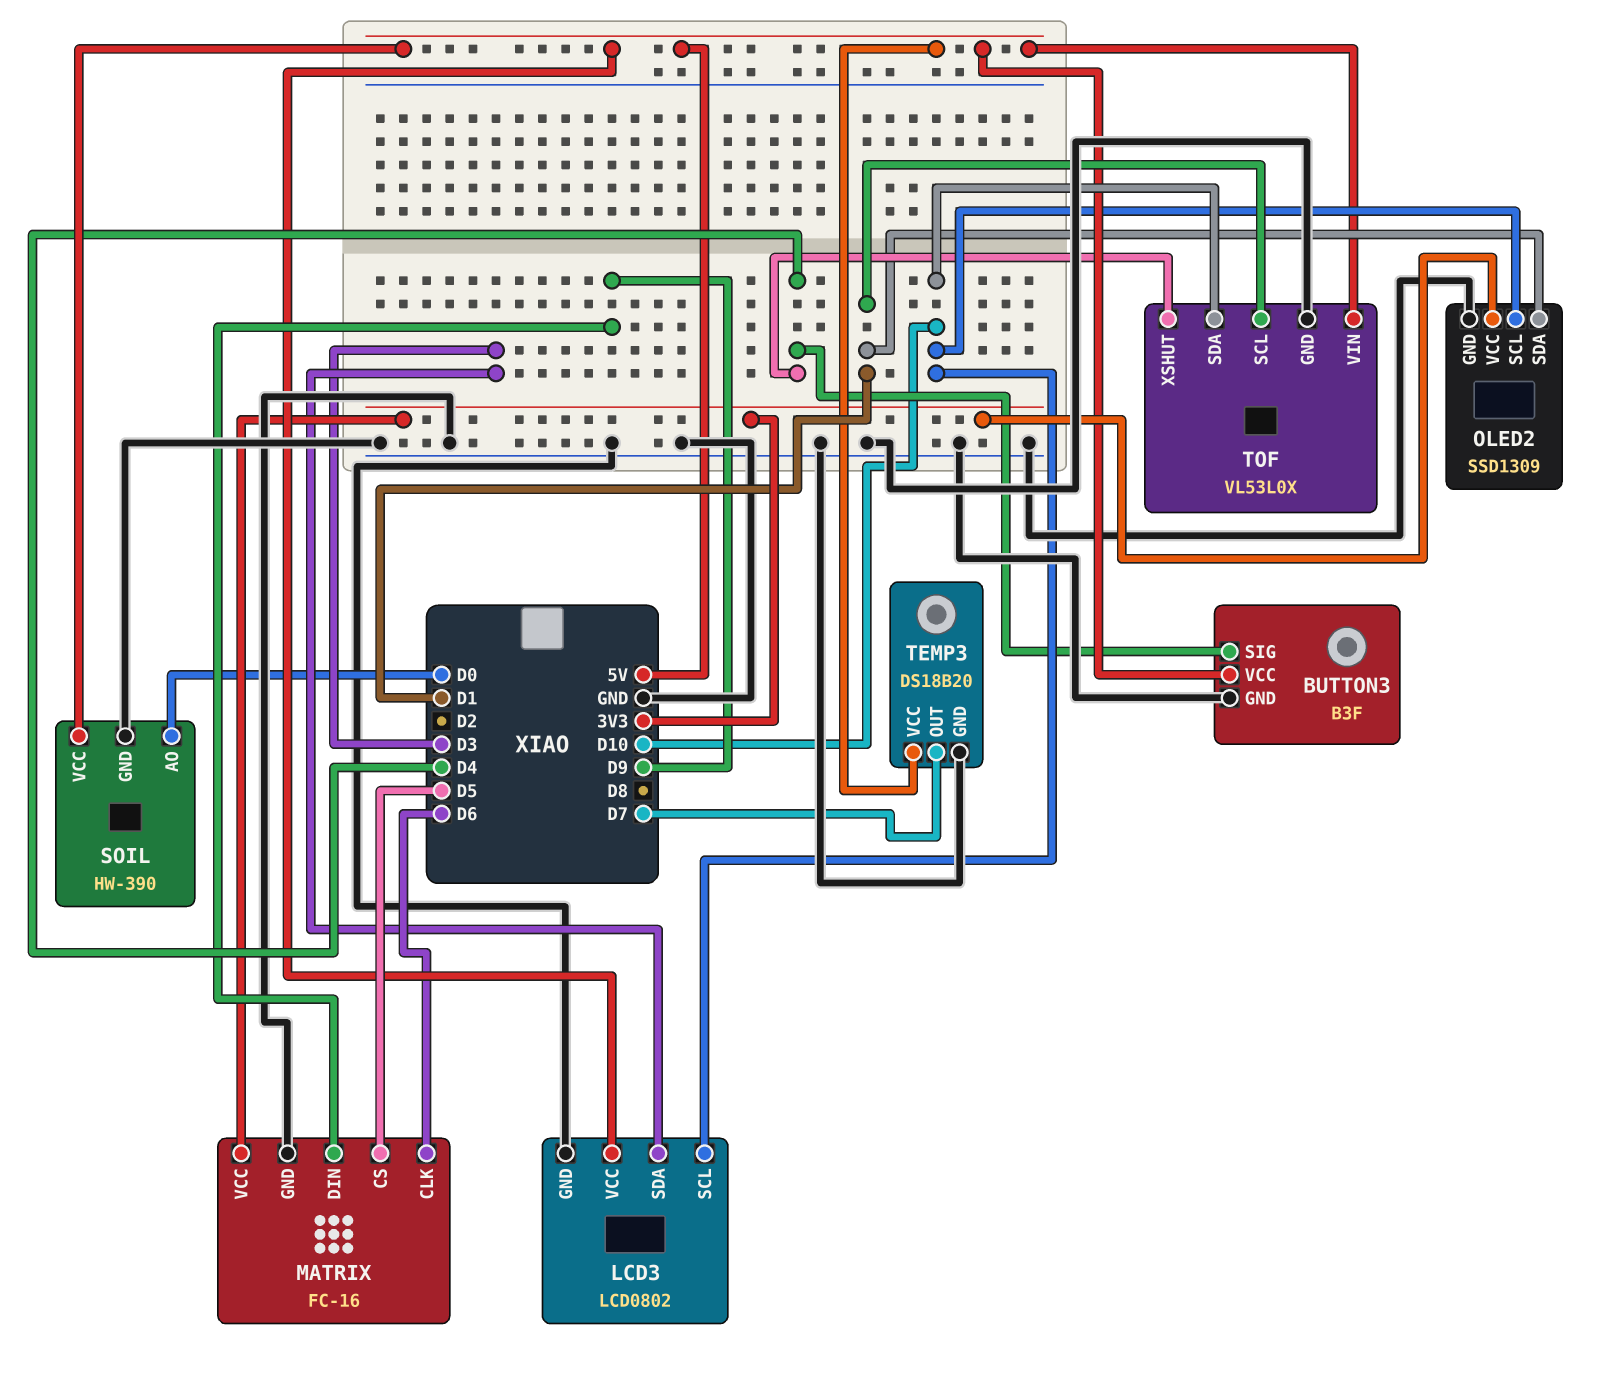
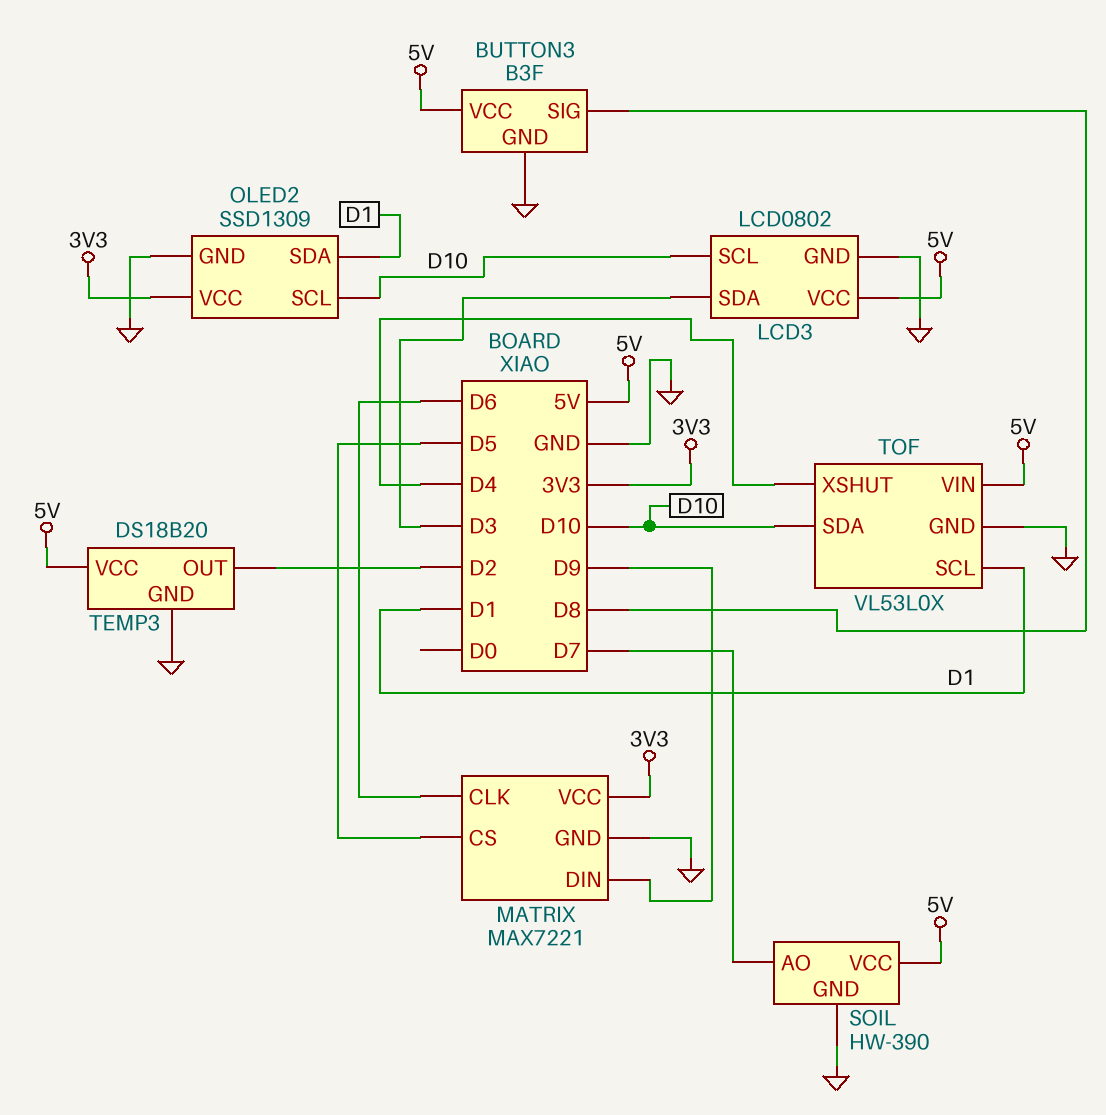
BUTTON3 pin SIG: D4 -> D8
MATRIX: FC-16 -> MAX7221
SOIL pin AO: D0 -> D7
TEMP3 pin OUT: D7 -> D2

